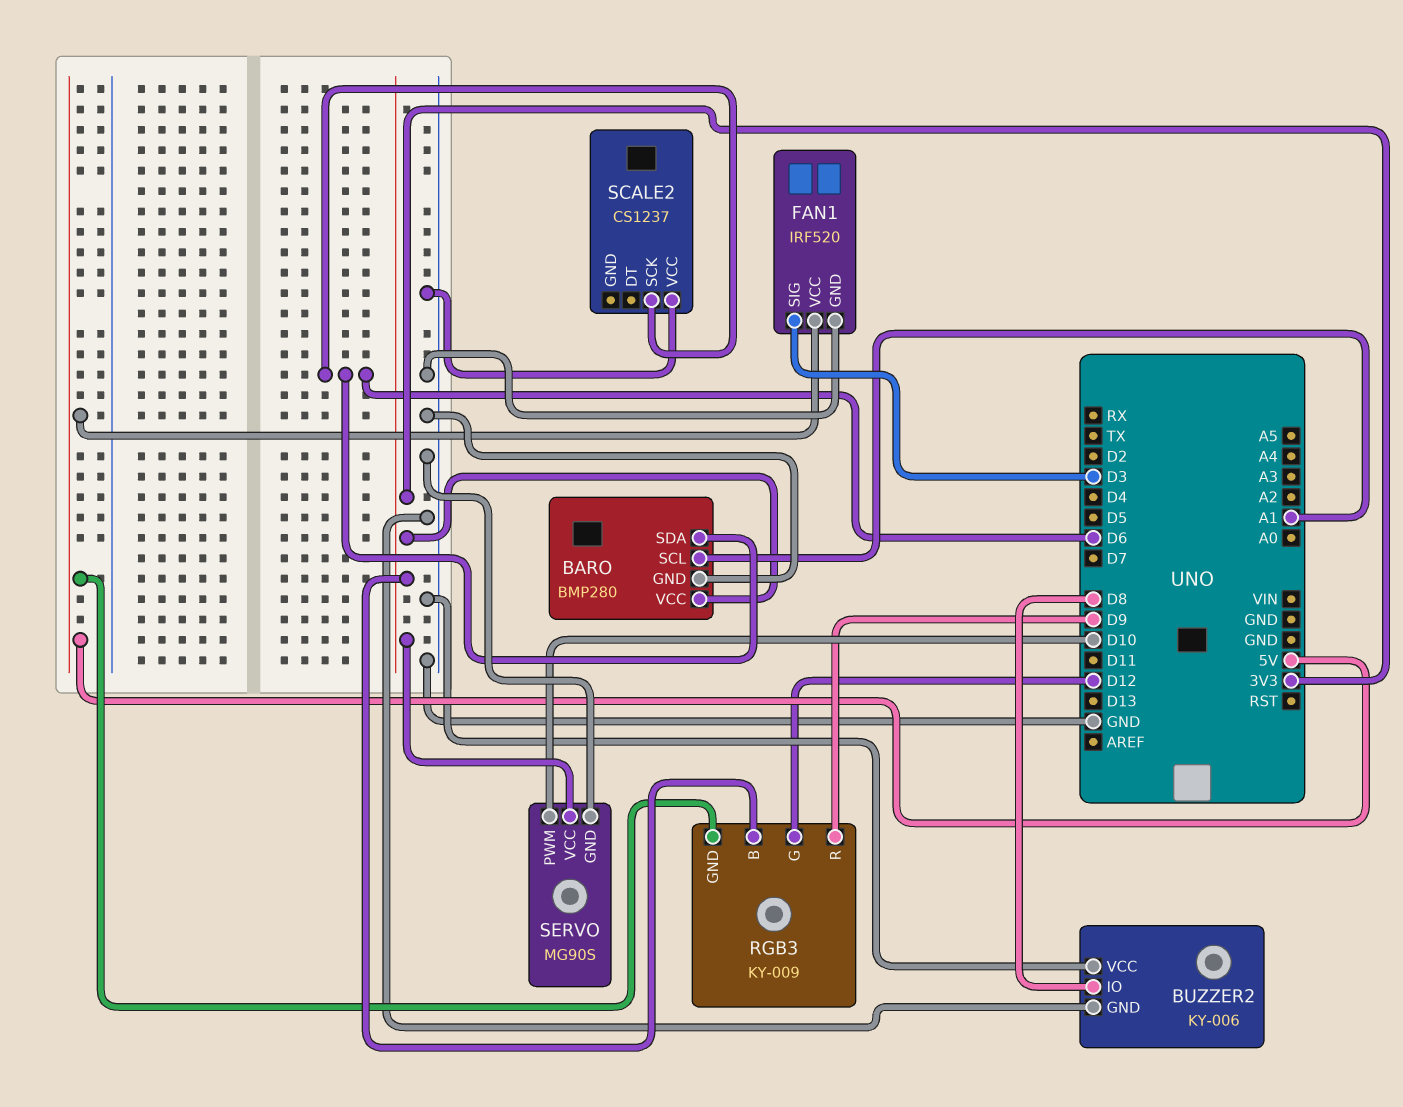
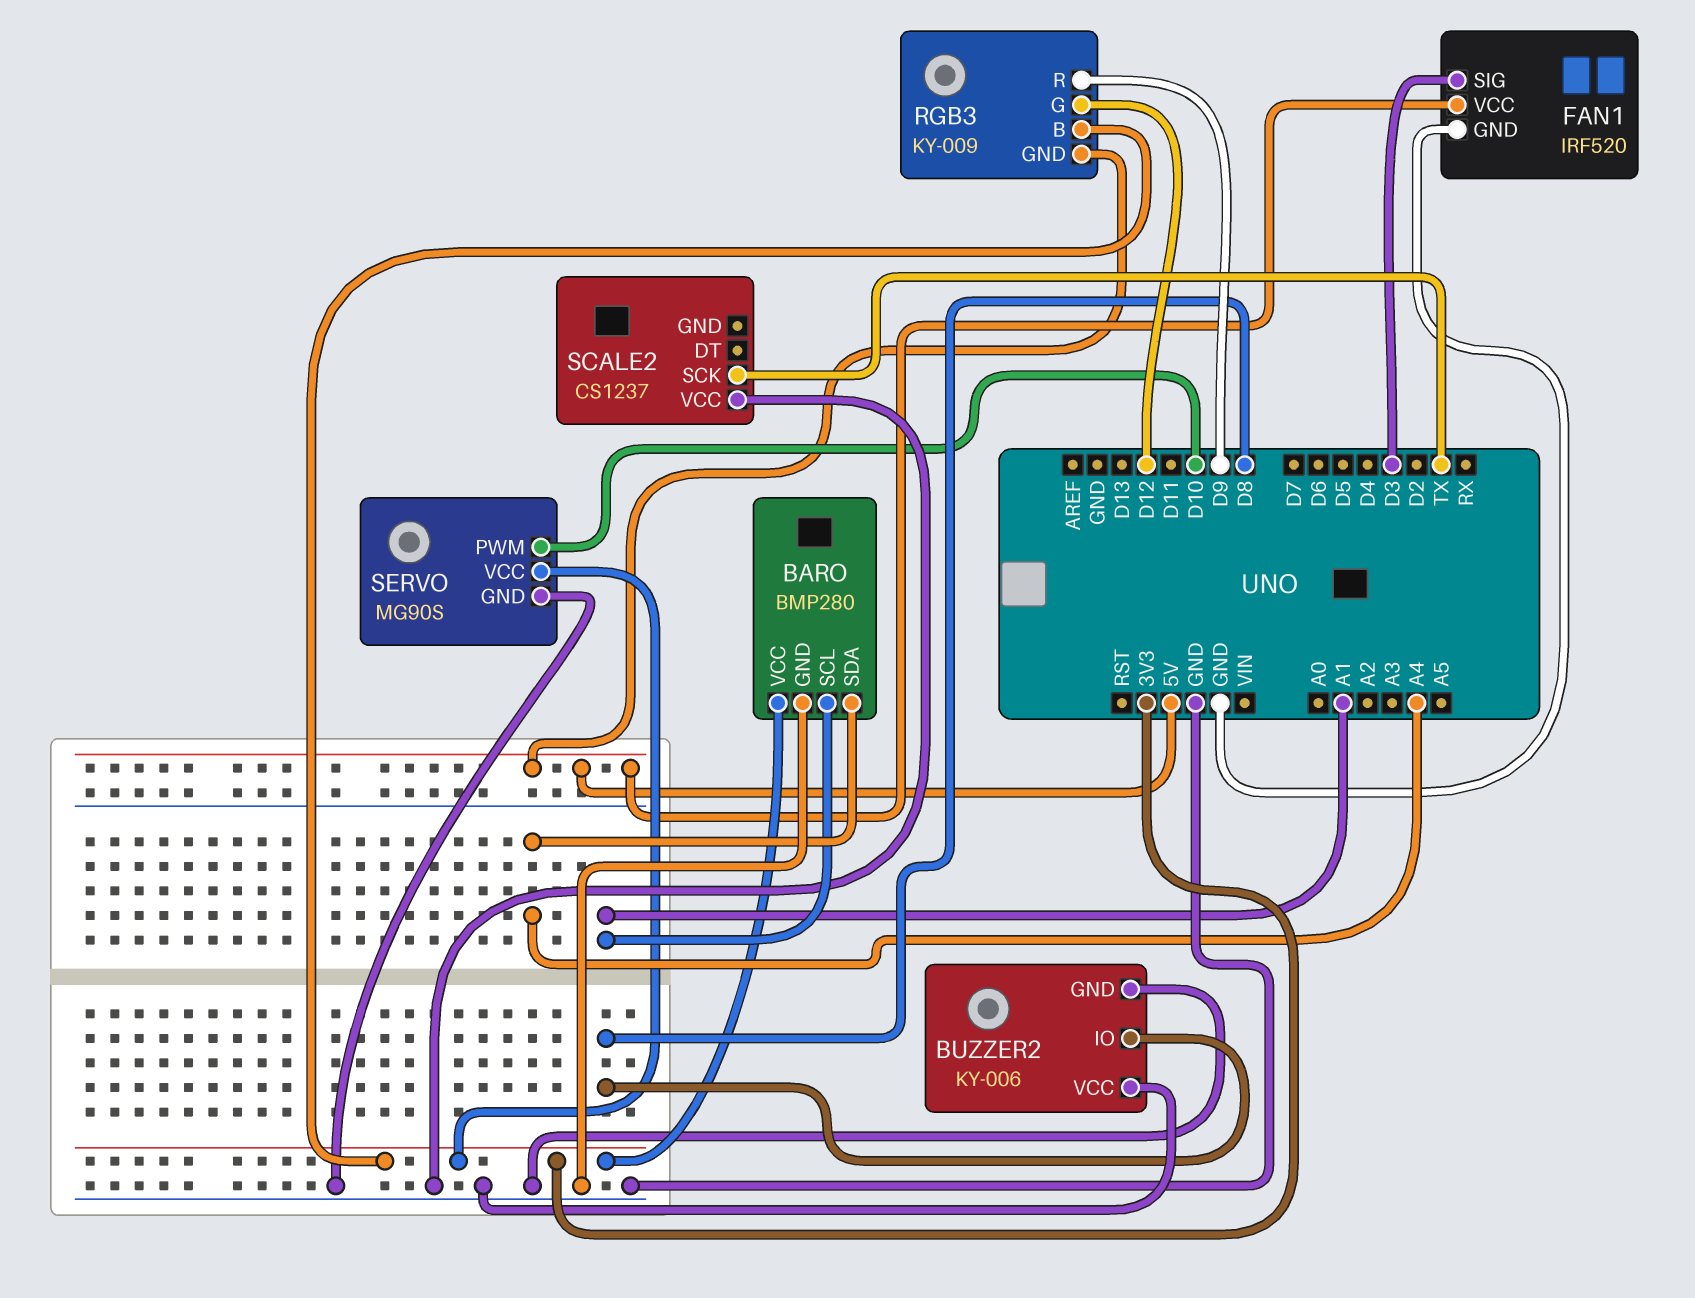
BARO pin SDA: D6 -> A4
SCALE2 pin SCK: D6 -> TX

